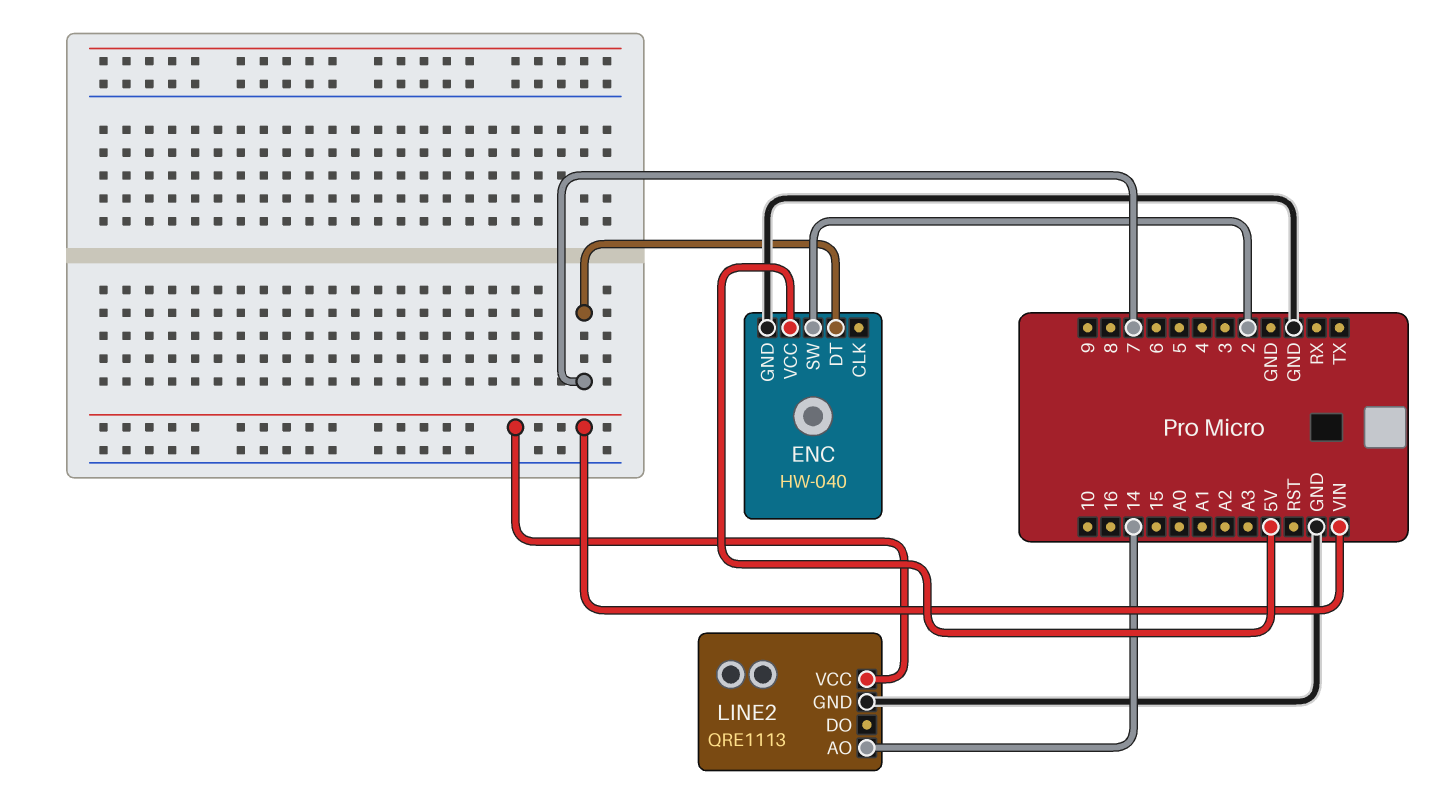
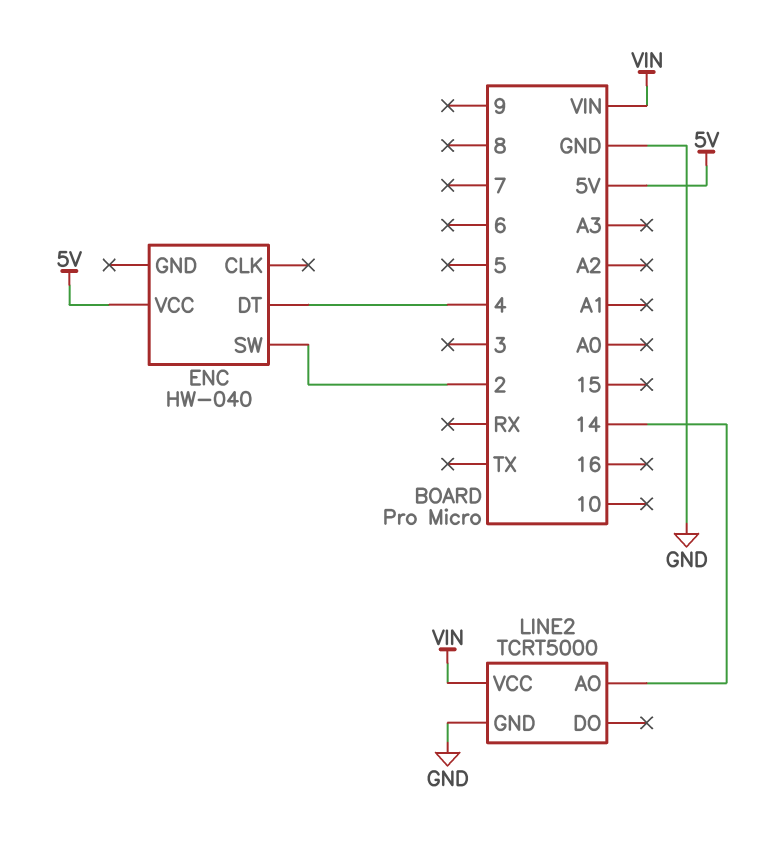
ENC pin DT: 7 -> 4
ENC pin GND: GND -> none
LINE2: QRE1113 -> TCRT5000

